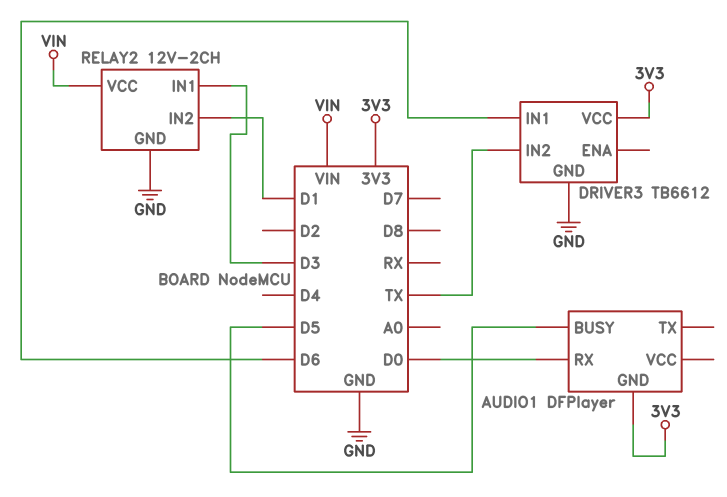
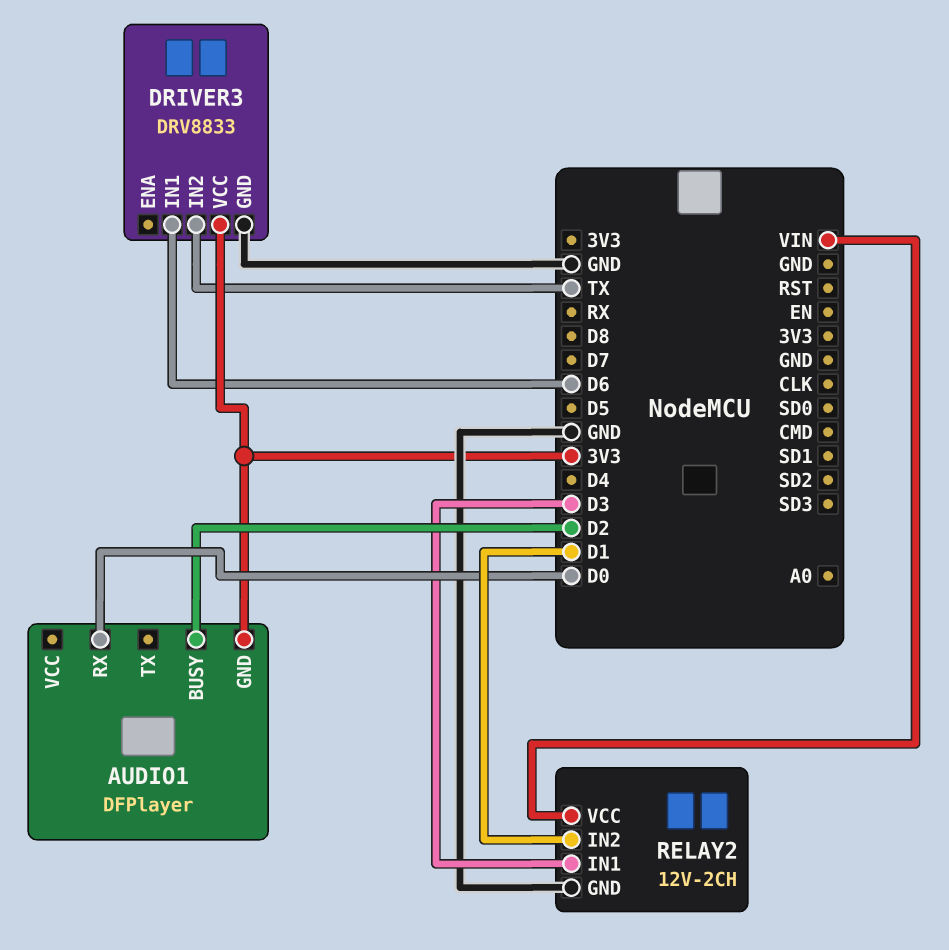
AUDIO1 pin BUSY: D5 -> D2
DRIVER3: TB6612 -> DRV8833

